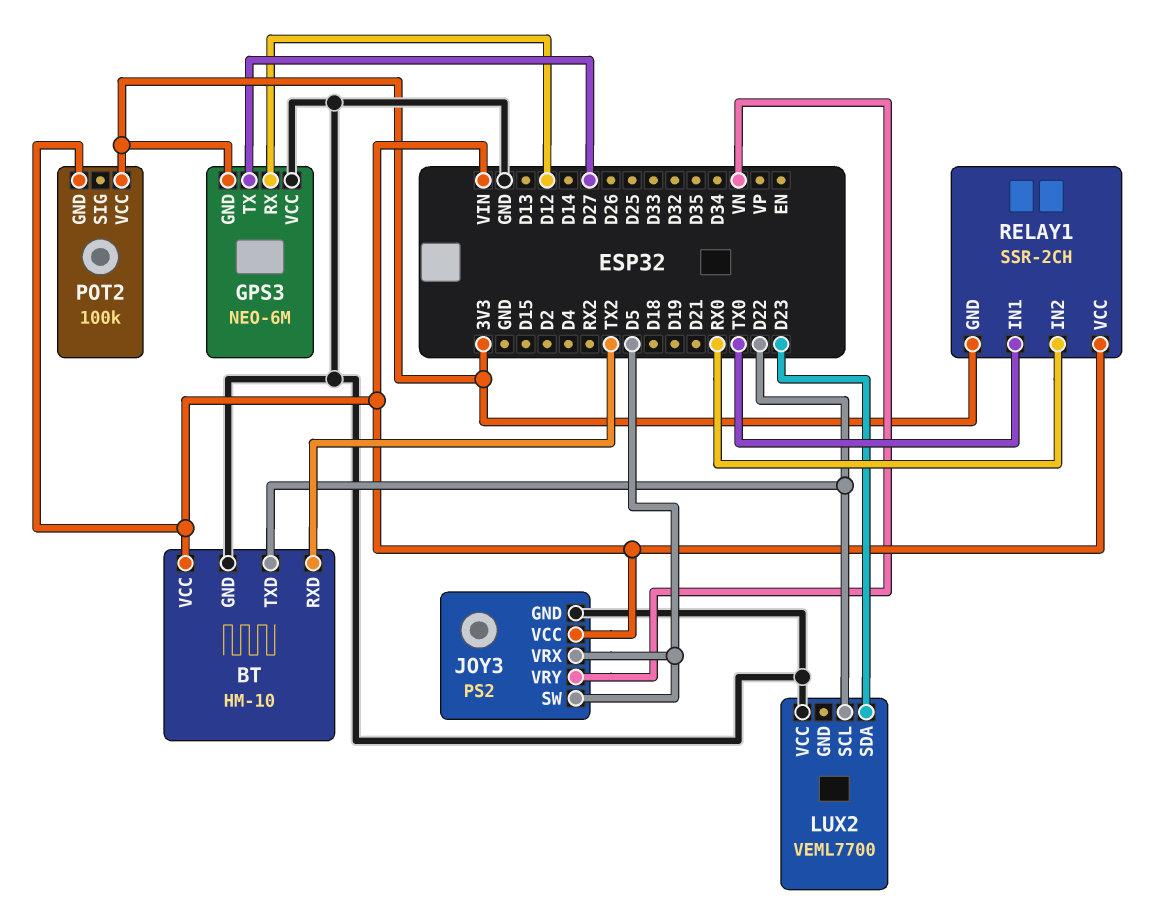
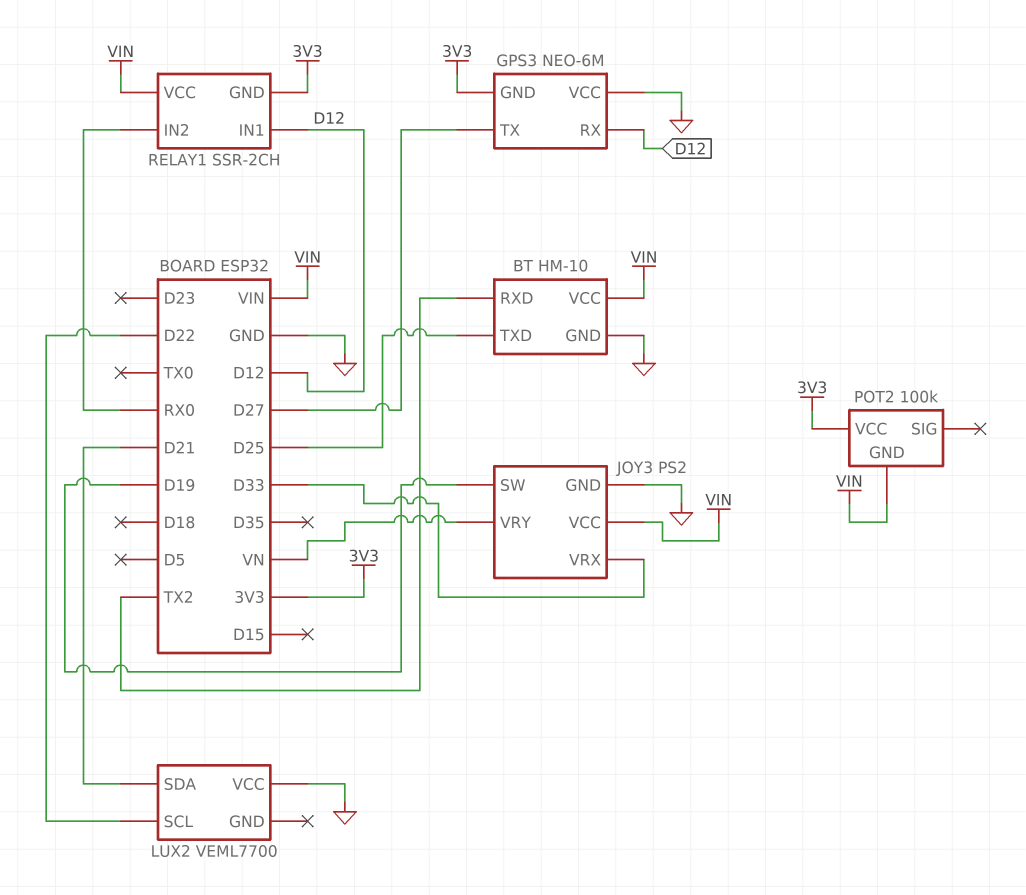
BT pin TXD: D22 -> D25
JOY3 pin SW: D5 -> D19
JOY3 pin VRX: D5 -> D33
LUX2 pin SDA: D23 -> D21
RELAY1 pin IN1: TX0 -> D12

